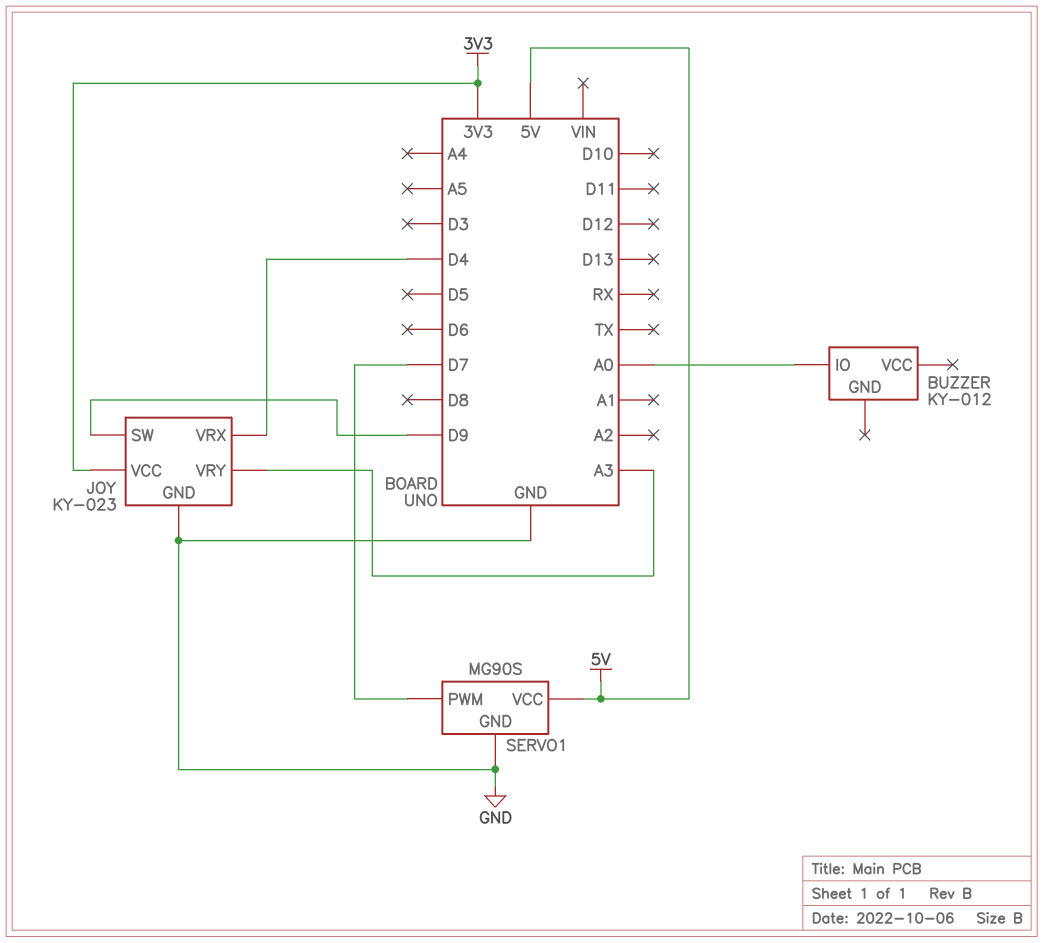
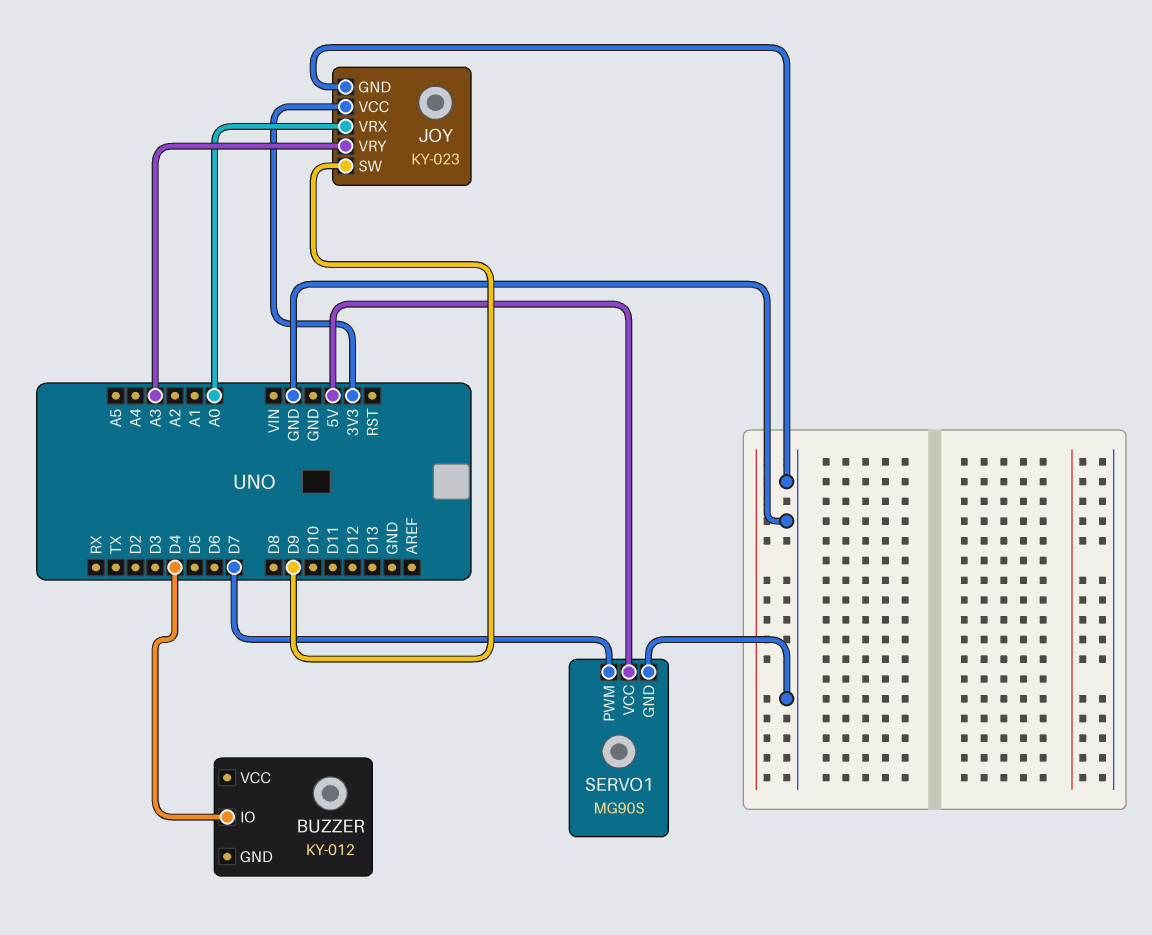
BUZZER pin IO: A0 -> D4
JOY pin VRX: D4 -> A0

